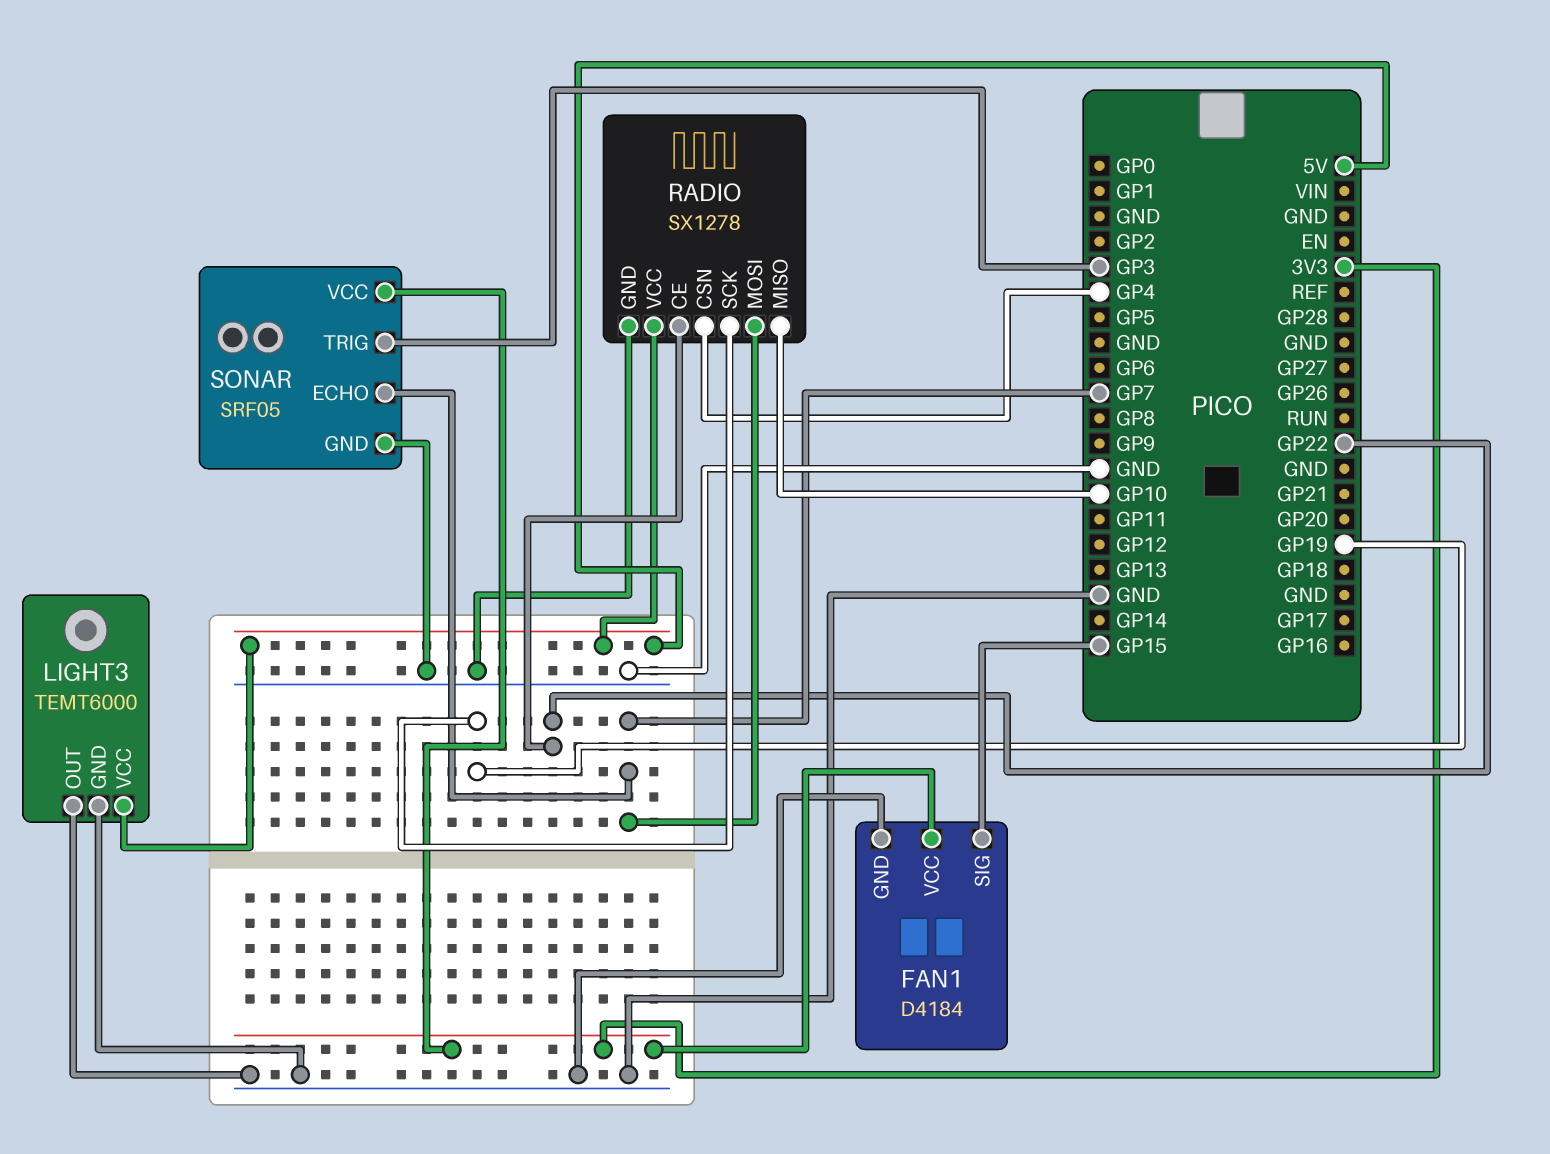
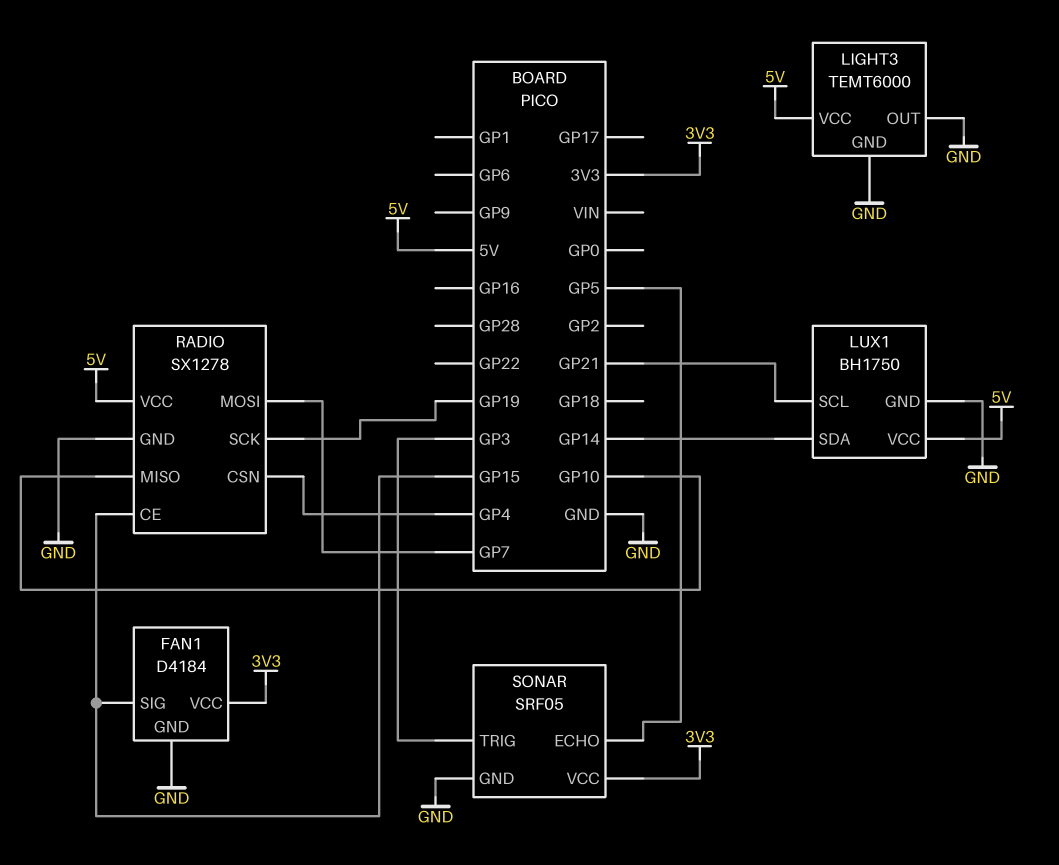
LUX1: none -> BH1750
LUX1 pin GND: none -> GND
LUX1 pin SCL: none -> GP21
LUX1 pin SDA: none -> GP14
LUX1 pin VCC: none -> 5V
RADIO pin CE: GP22 -> GP15
SONAR pin ECHO: GP7 -> GP5

